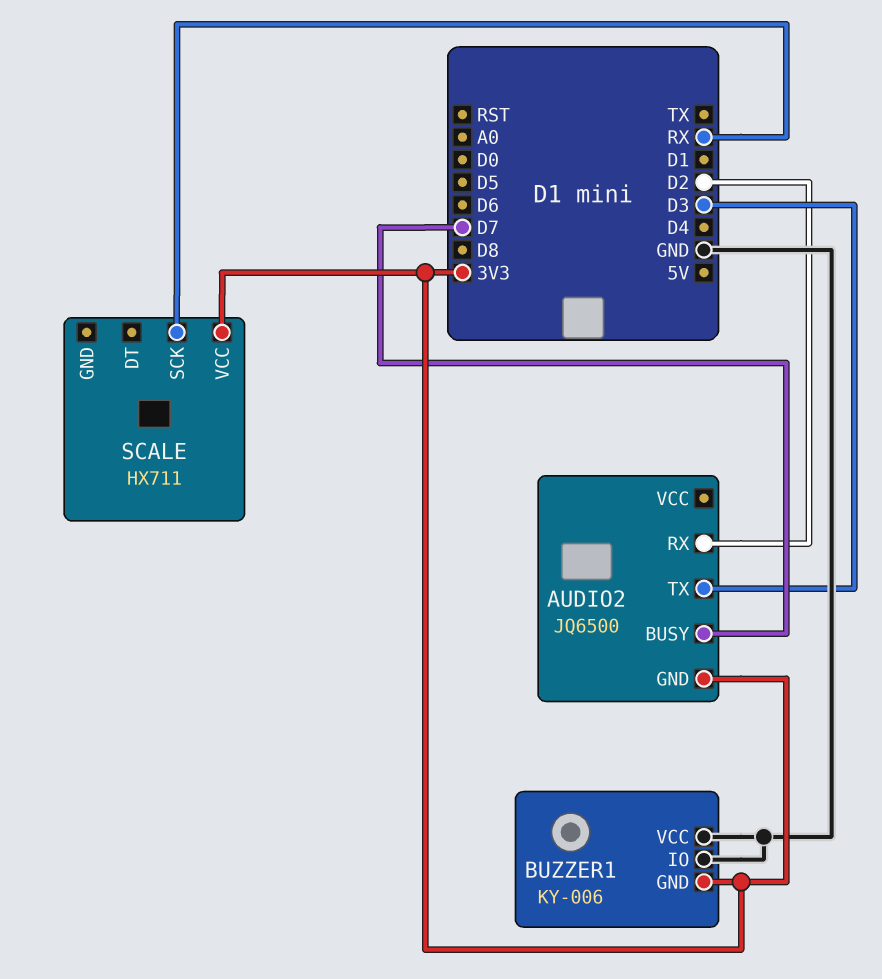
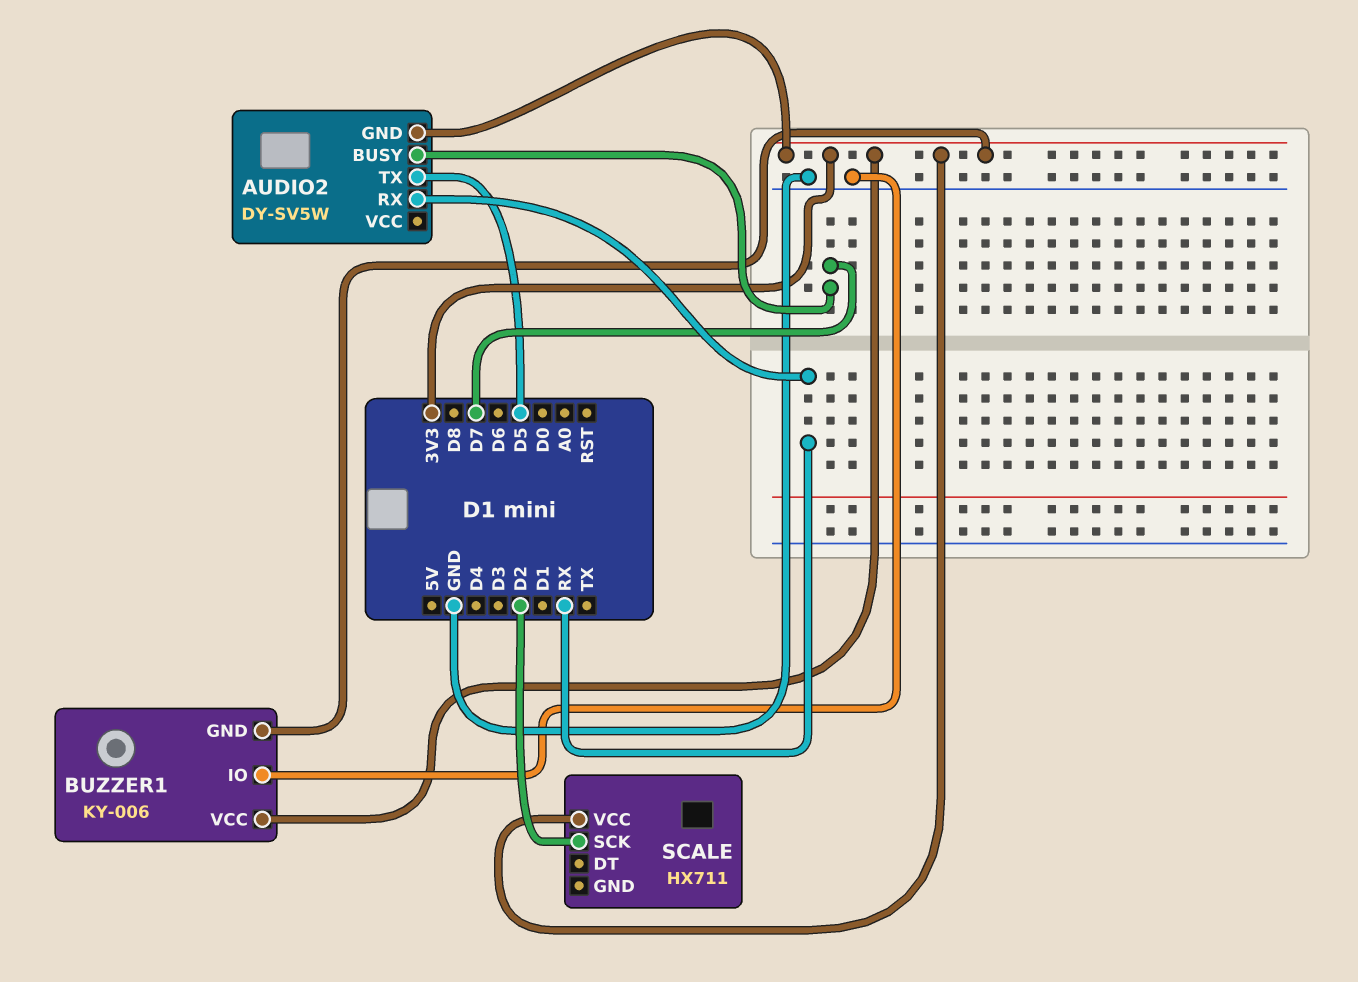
AUDIO2: JQ6500 -> DY-SV5W
AUDIO2 pin RX: D2 -> RX
AUDIO2 pin TX: D3 -> D5
BUZZER1 pin VCC: GND -> 3V3
SCALE pin SCK: RX -> D2

